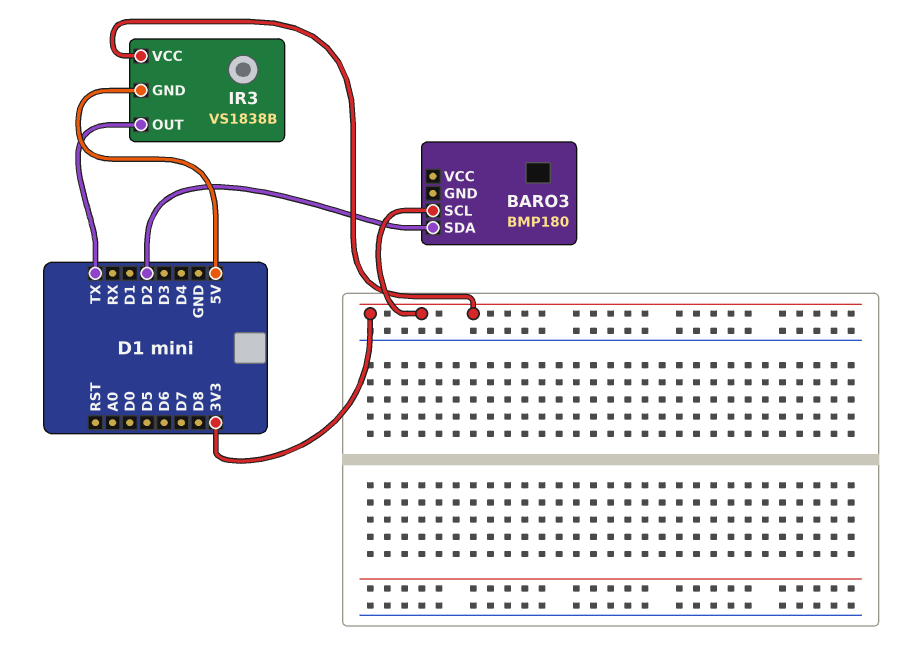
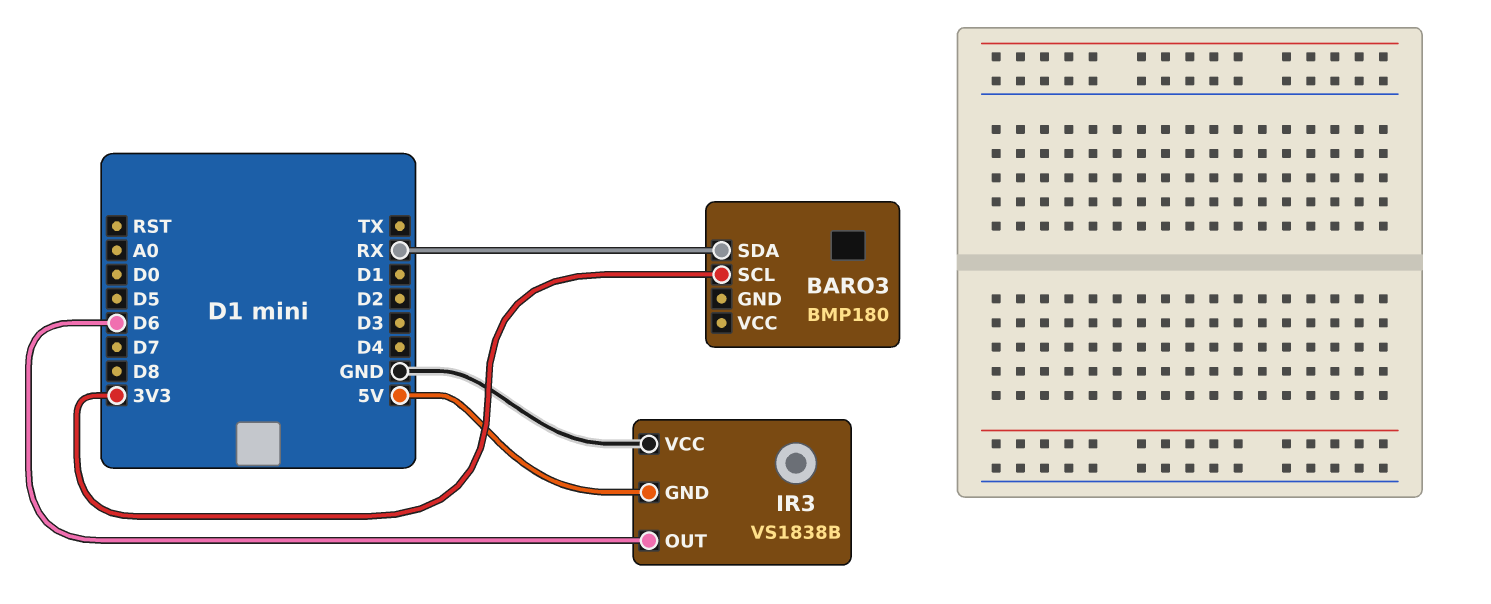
BARO3 pin SDA: D2 -> RX
IR3 pin OUT: TX -> D6
IR3 pin VCC: 3V3 -> GND

